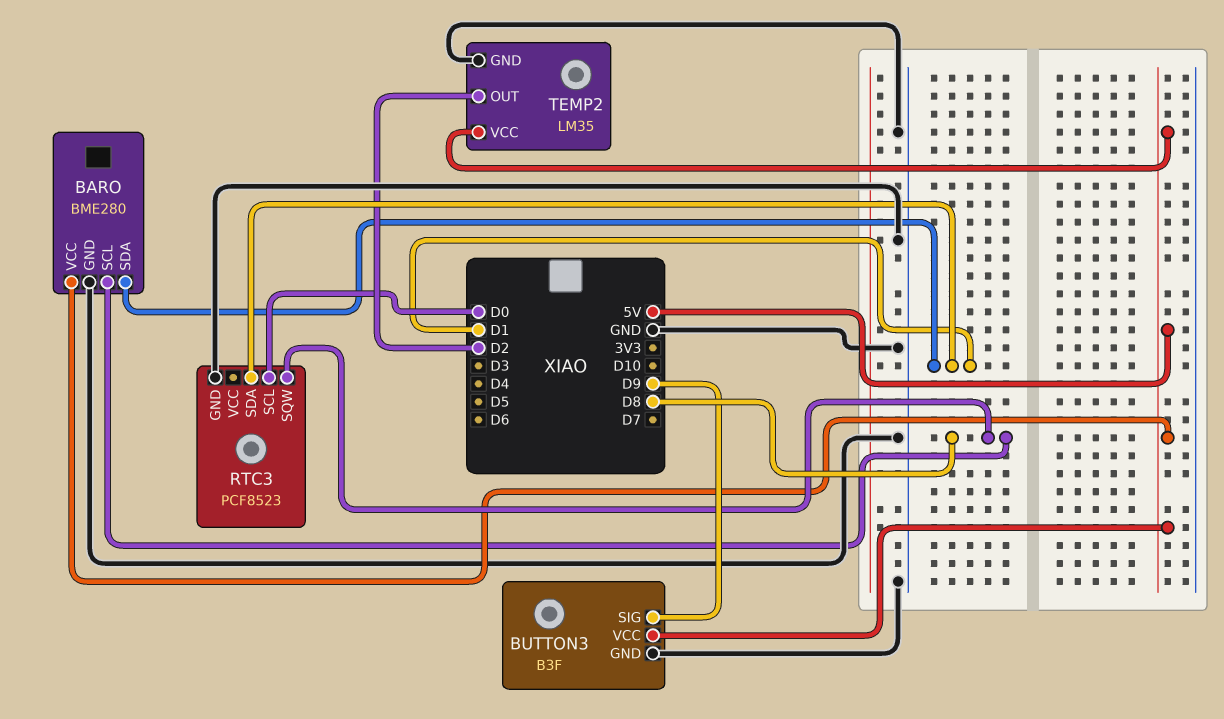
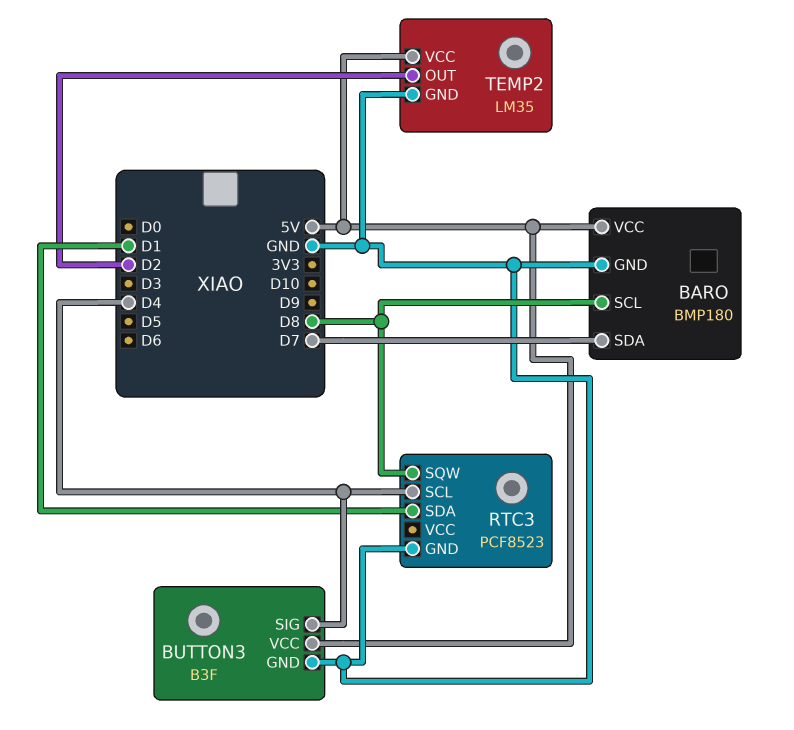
BARO: BME280 -> BMP180
BARO pin SDA: D1 -> D7
BUTTON3 pin SIG: D9 -> D4
RTC3 pin SCL: D0 -> D4

